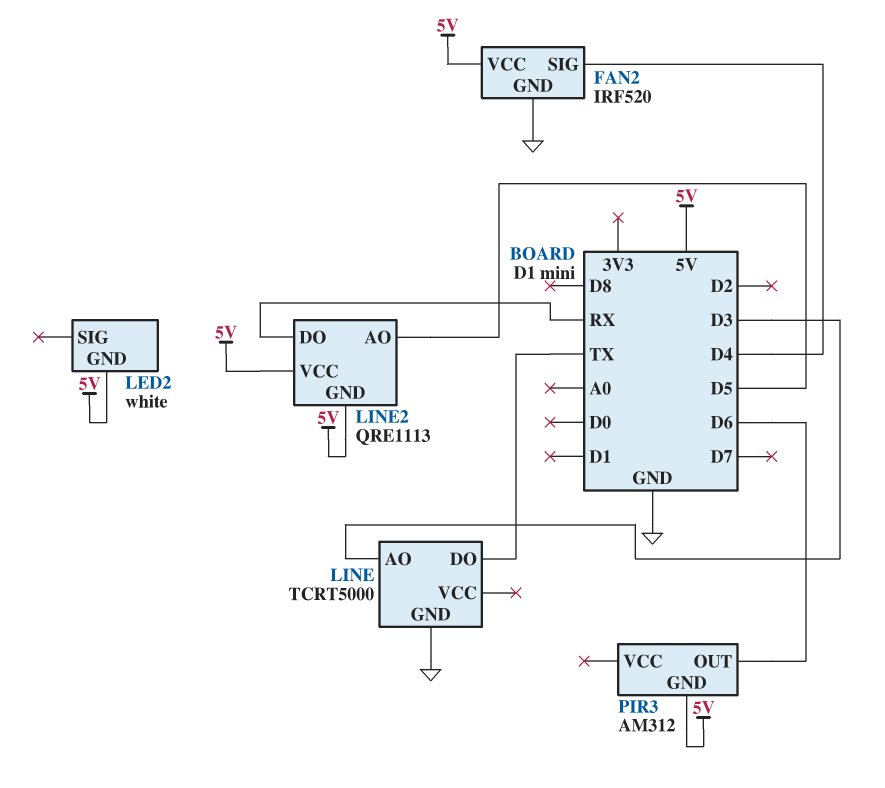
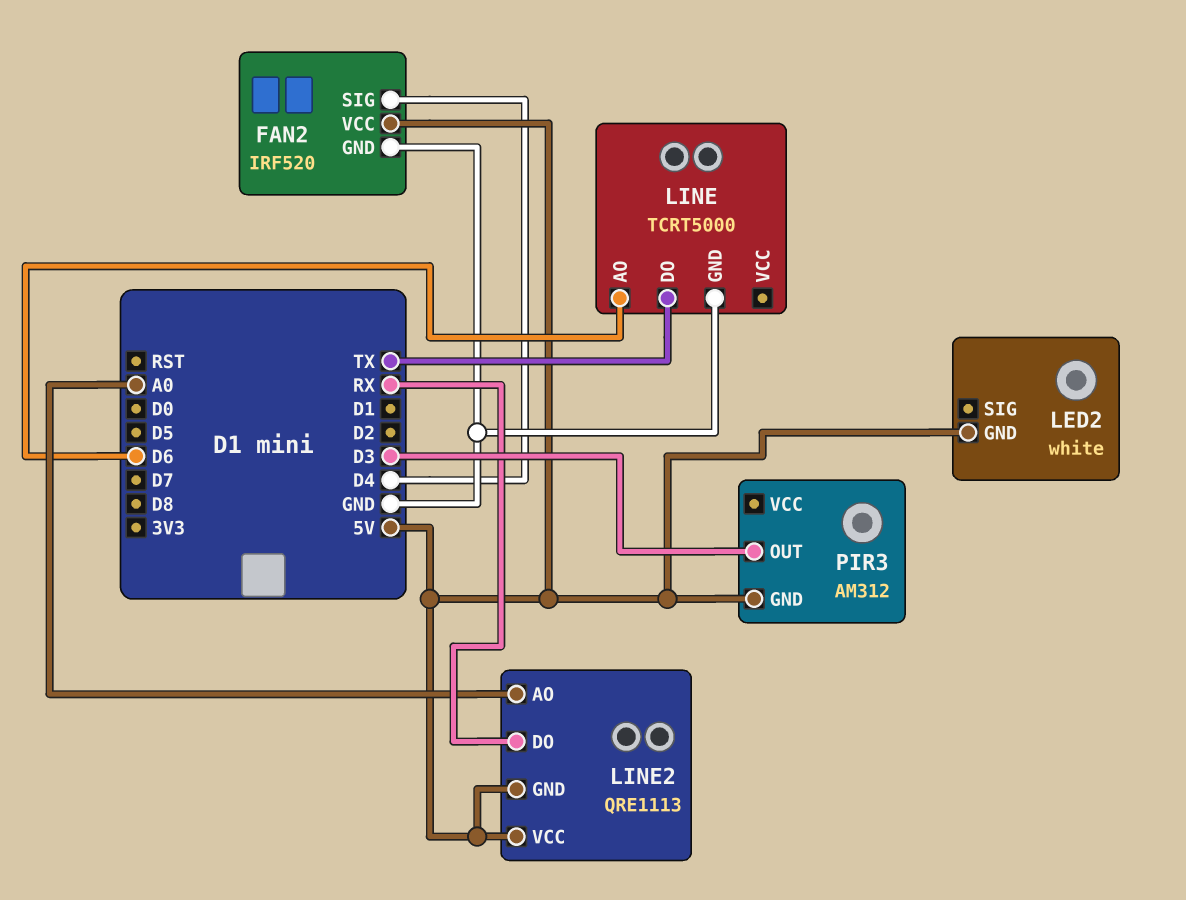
LINE pin AO: D3 -> D6
LINE2 pin AO: D5 -> A0
PIR3 pin OUT: D6 -> D3

